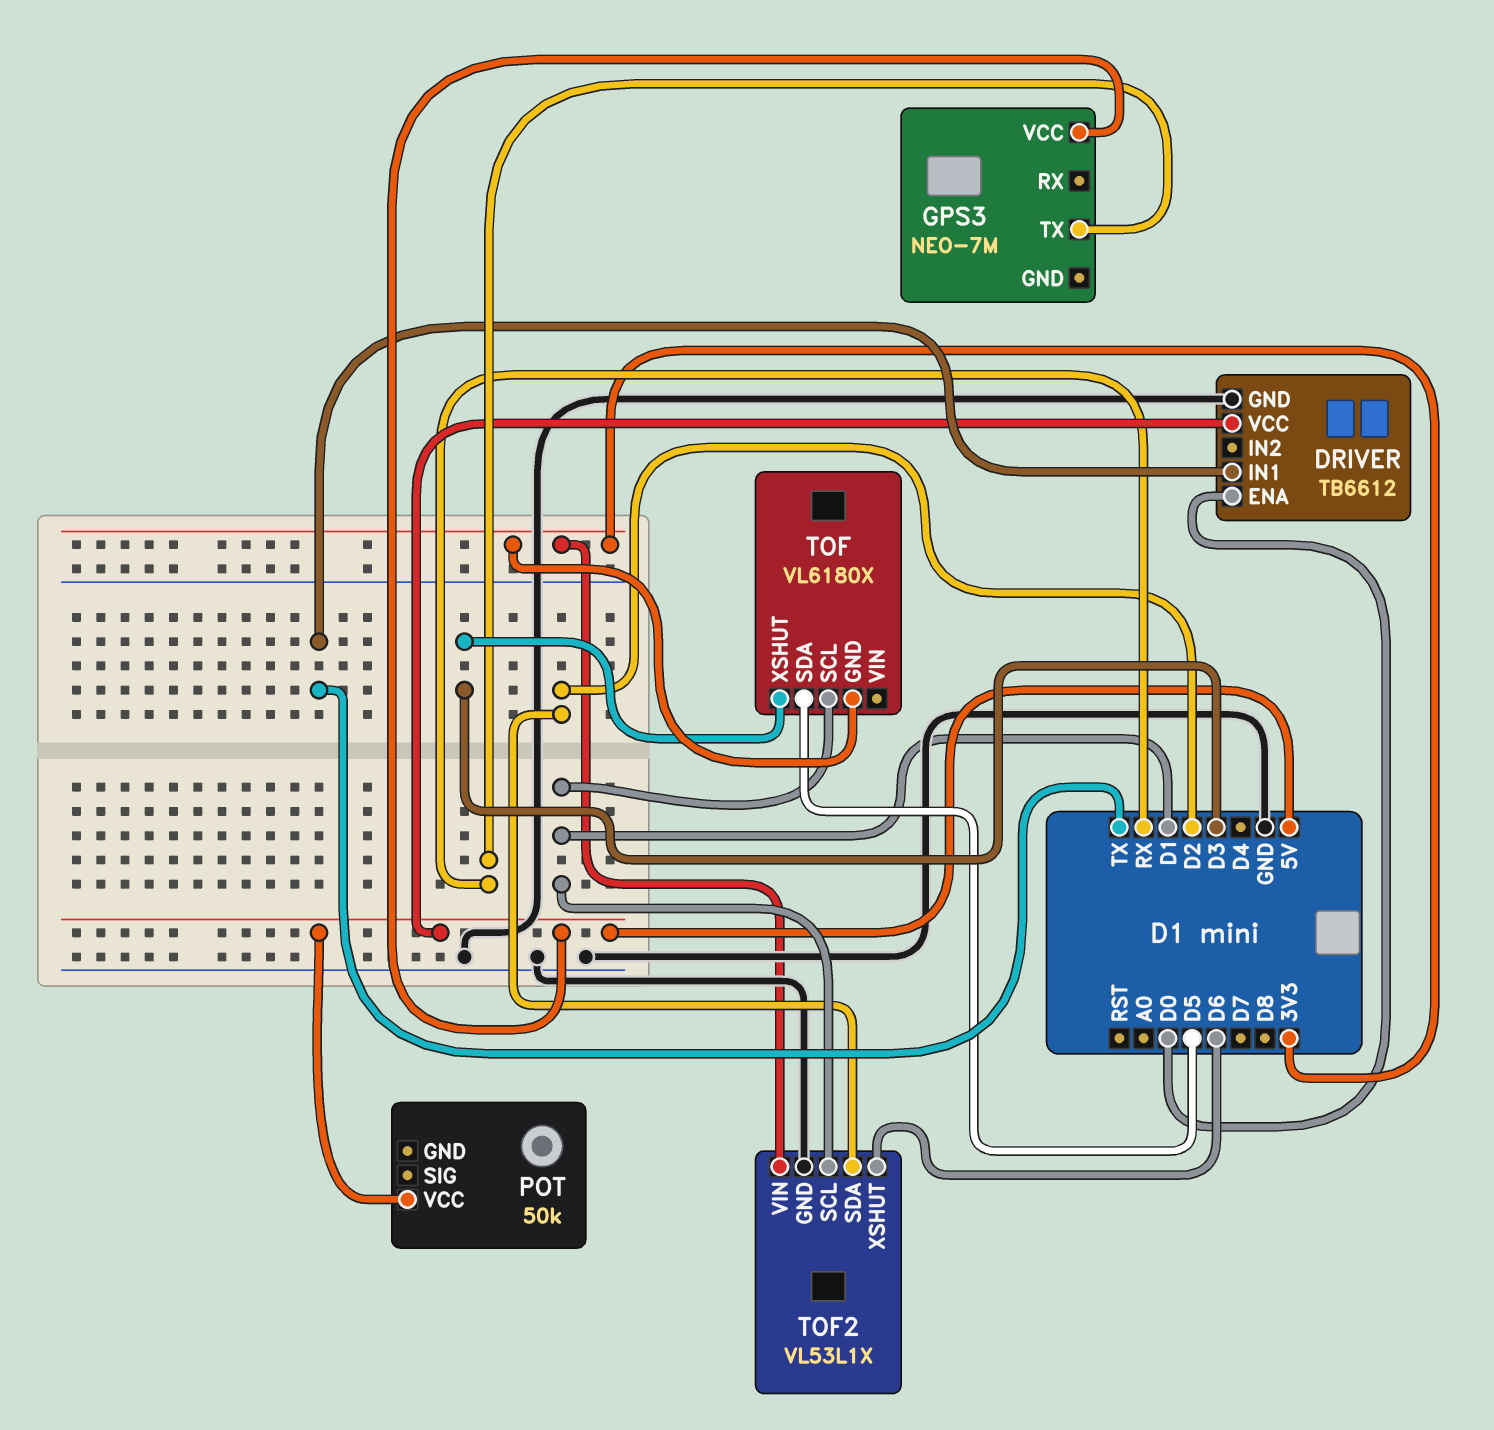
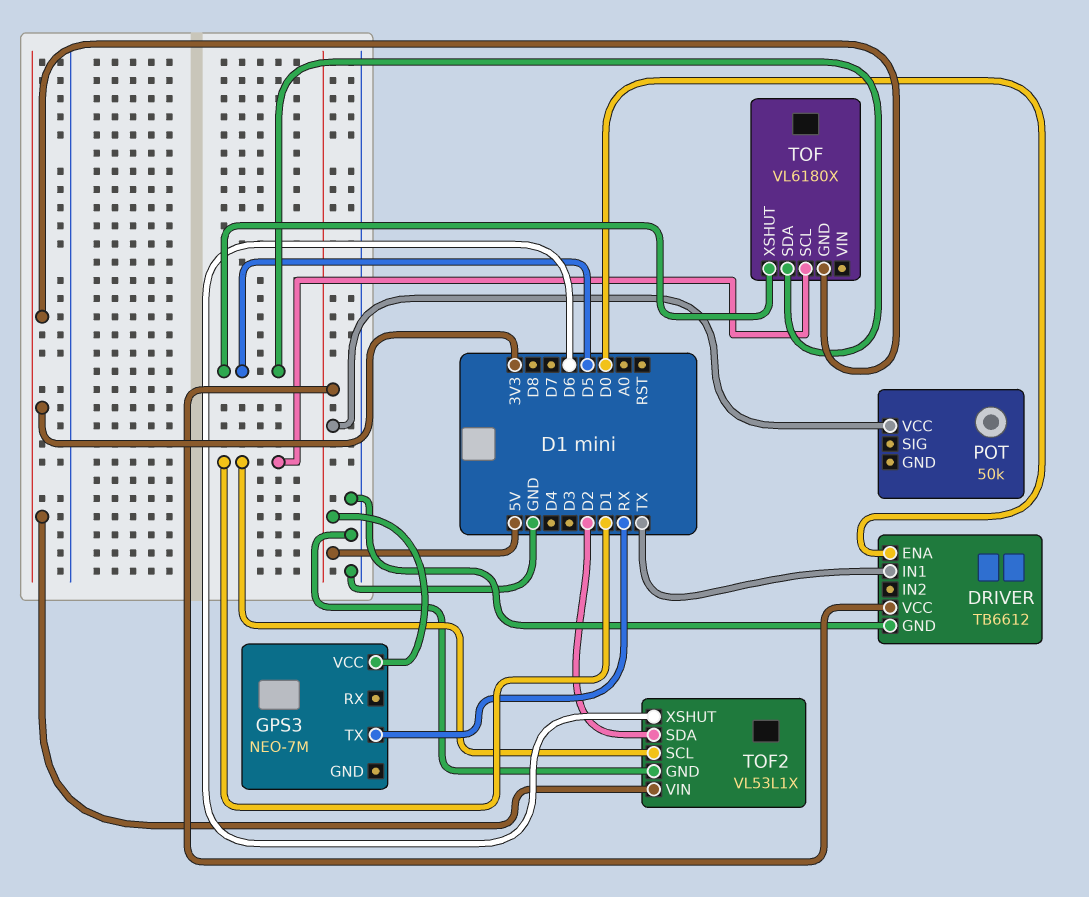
TOF pin XSHUT: D3 -> D5

